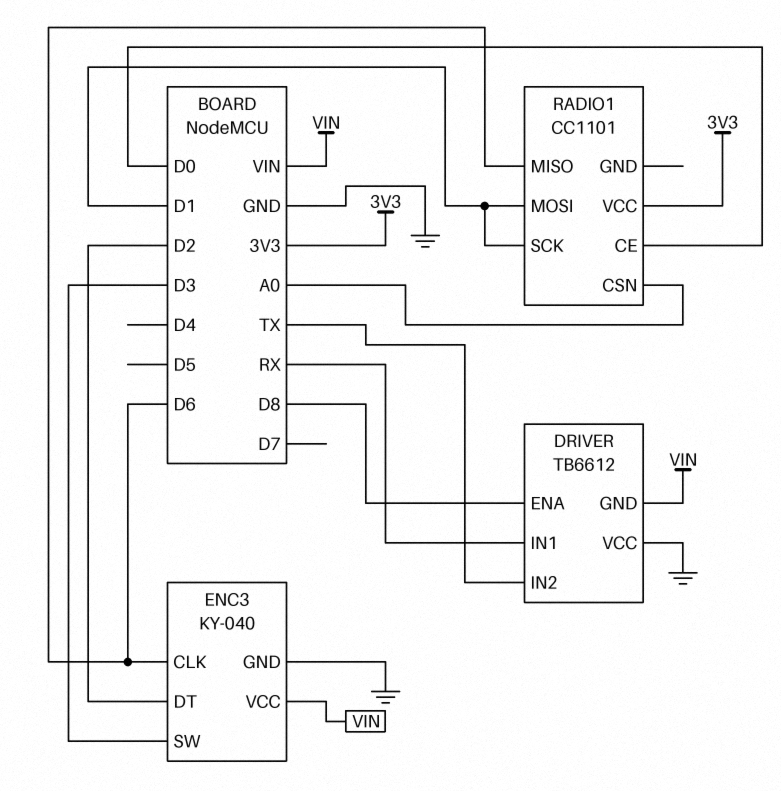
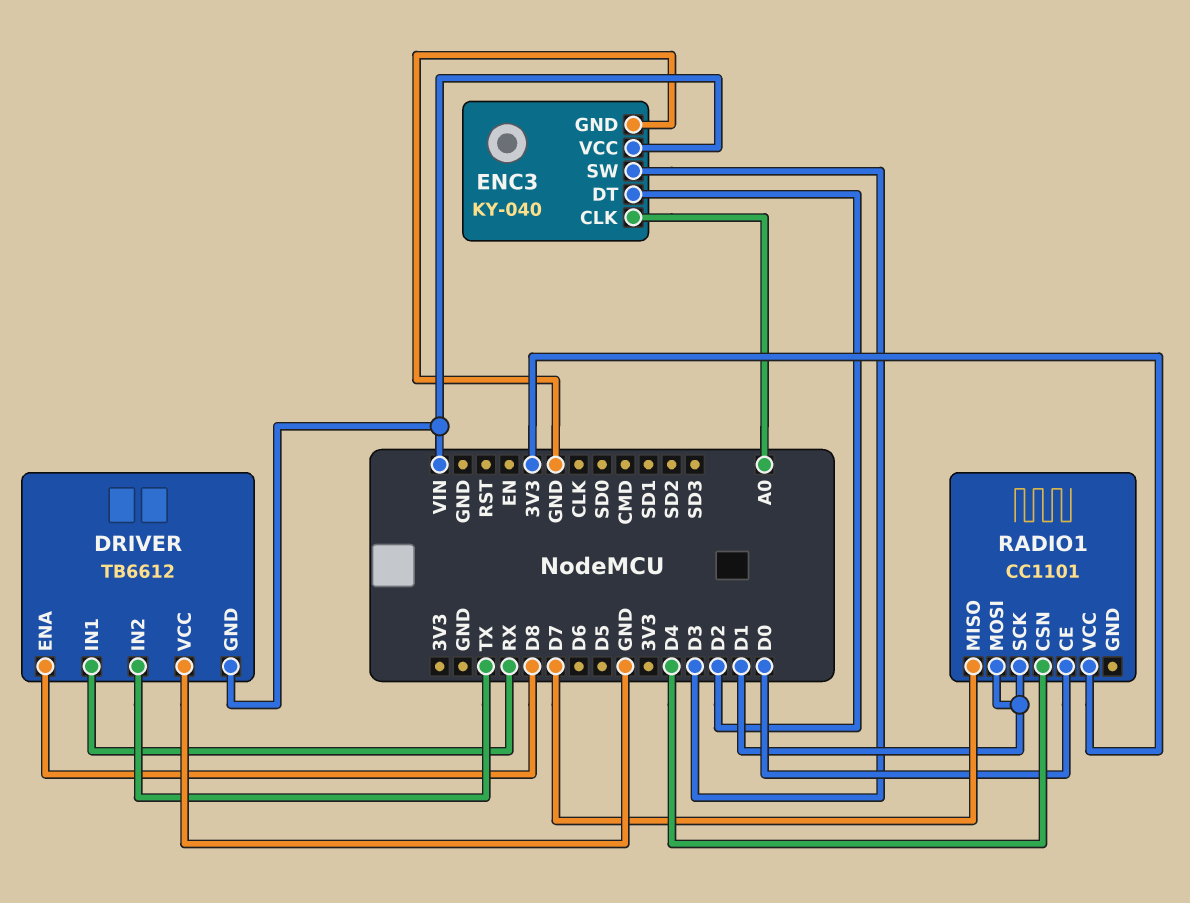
ENC3 pin CLK: D6 -> A0
RADIO1 pin CSN: A0 -> D4
RADIO1 pin MISO: D6 -> D7

